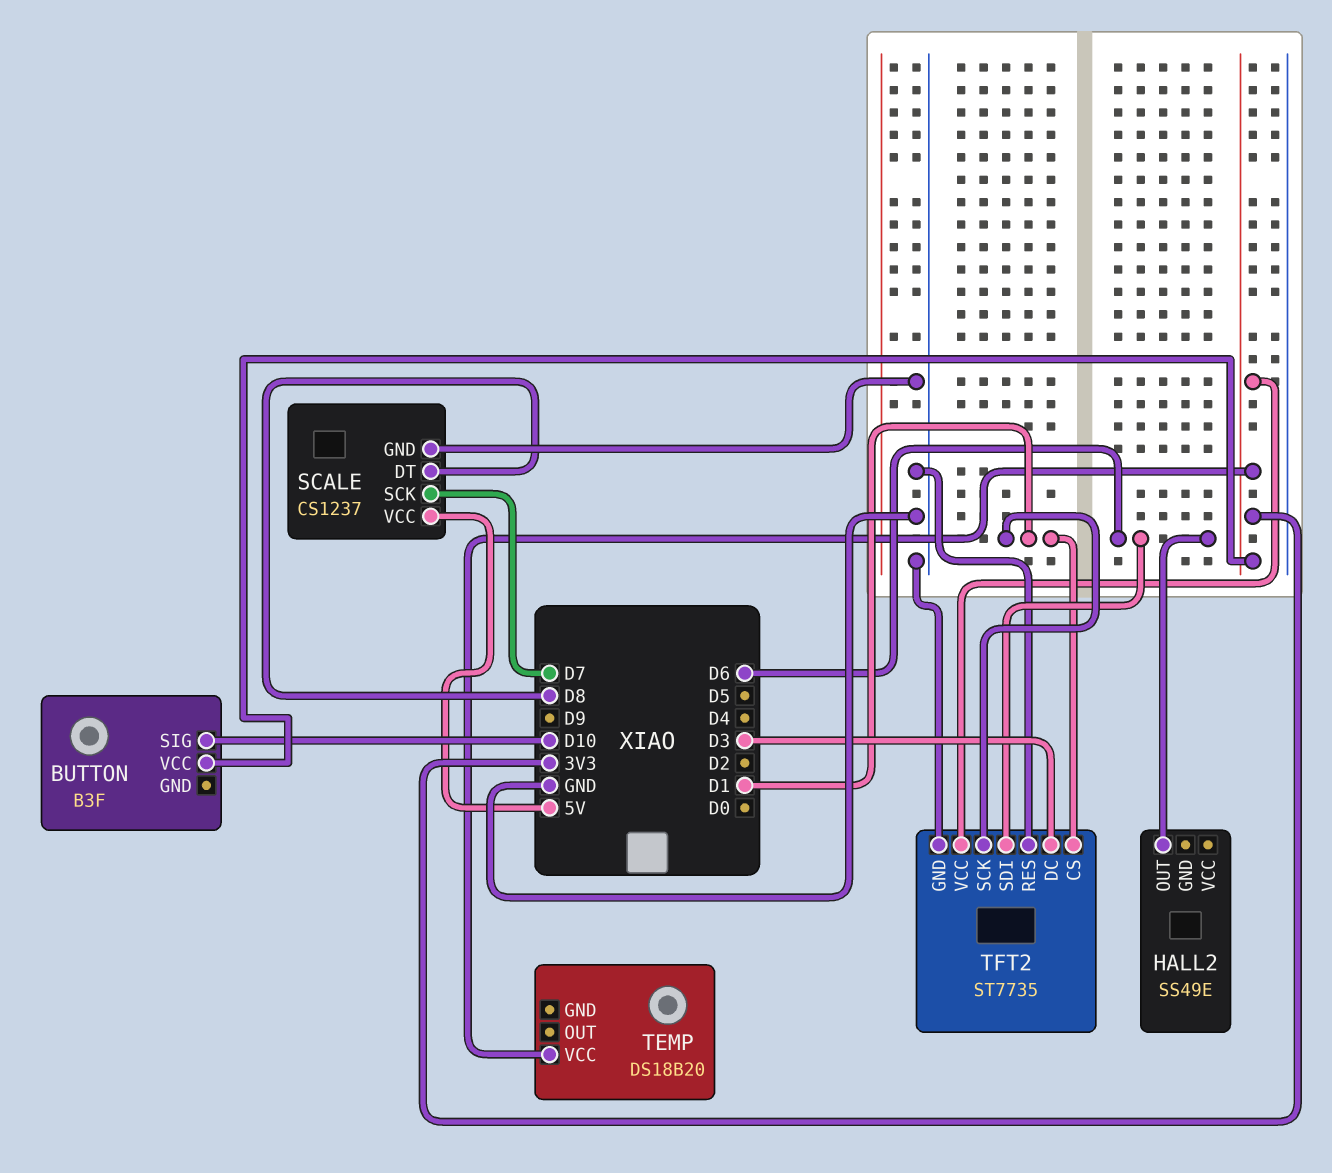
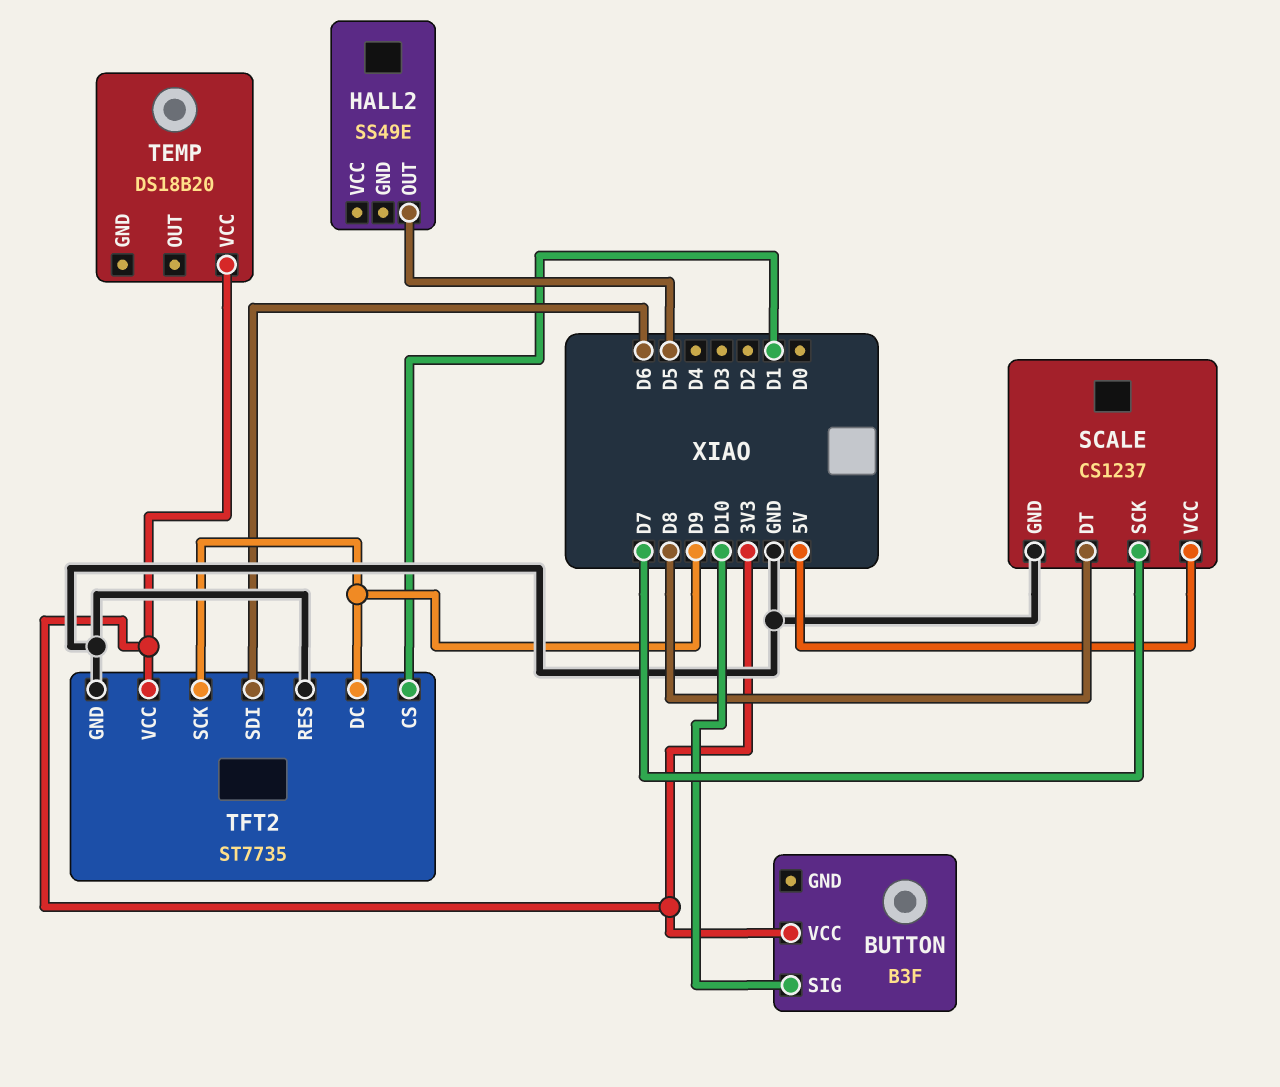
HALL2 pin OUT: D6 -> D5
TFT2 pin DC: D3 -> D9
TFT2 pin SCK: D1 -> D9

